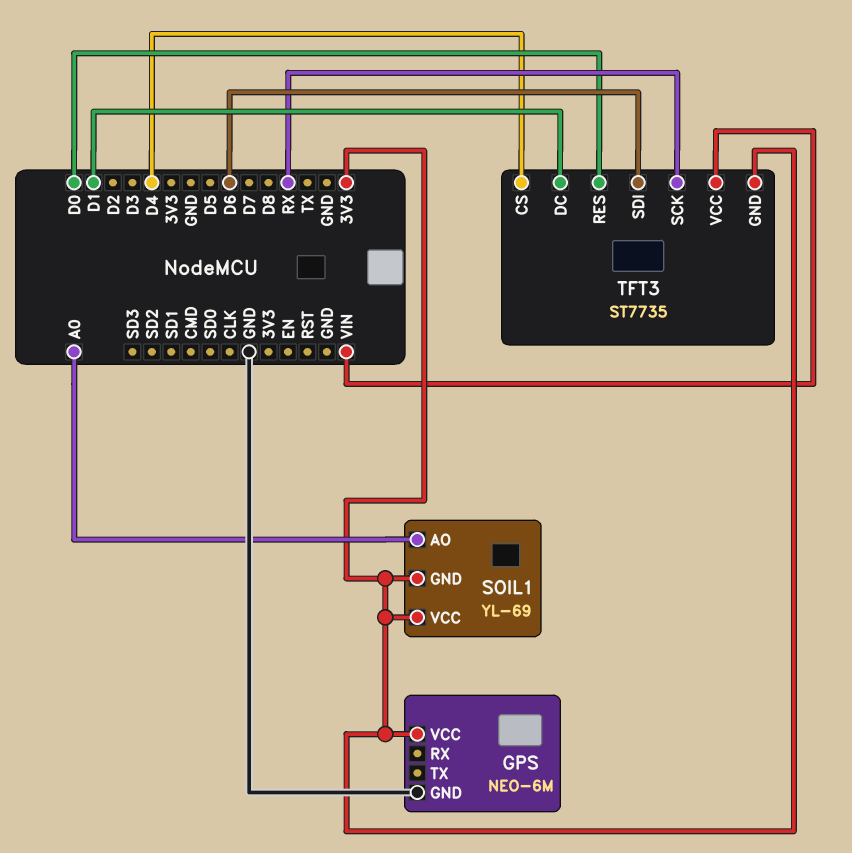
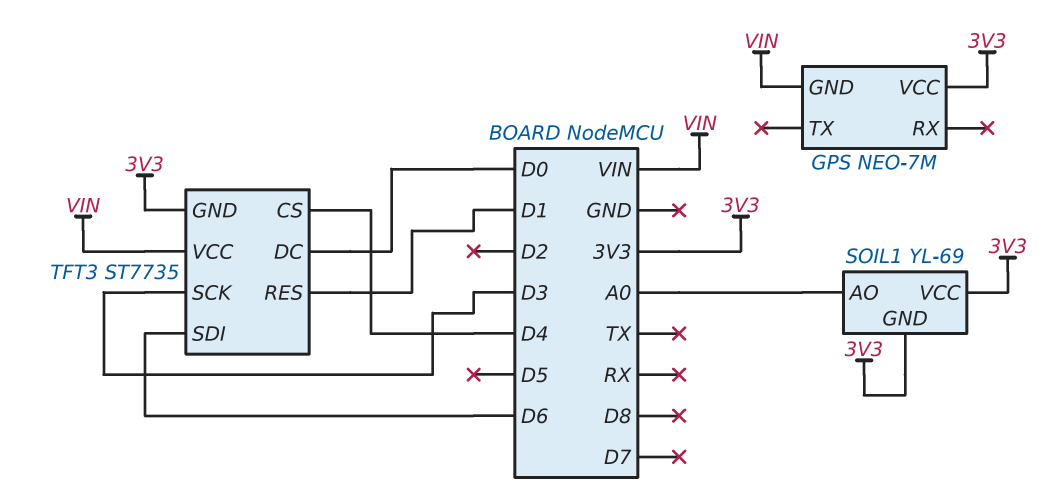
GPS: NEO-6M -> NEO-7M
GPS pin GND: GND -> VIN
TFT3 pin DC: D1 -> D0
TFT3 pin RES: D0 -> D1
TFT3 pin SCK: RX -> D3

